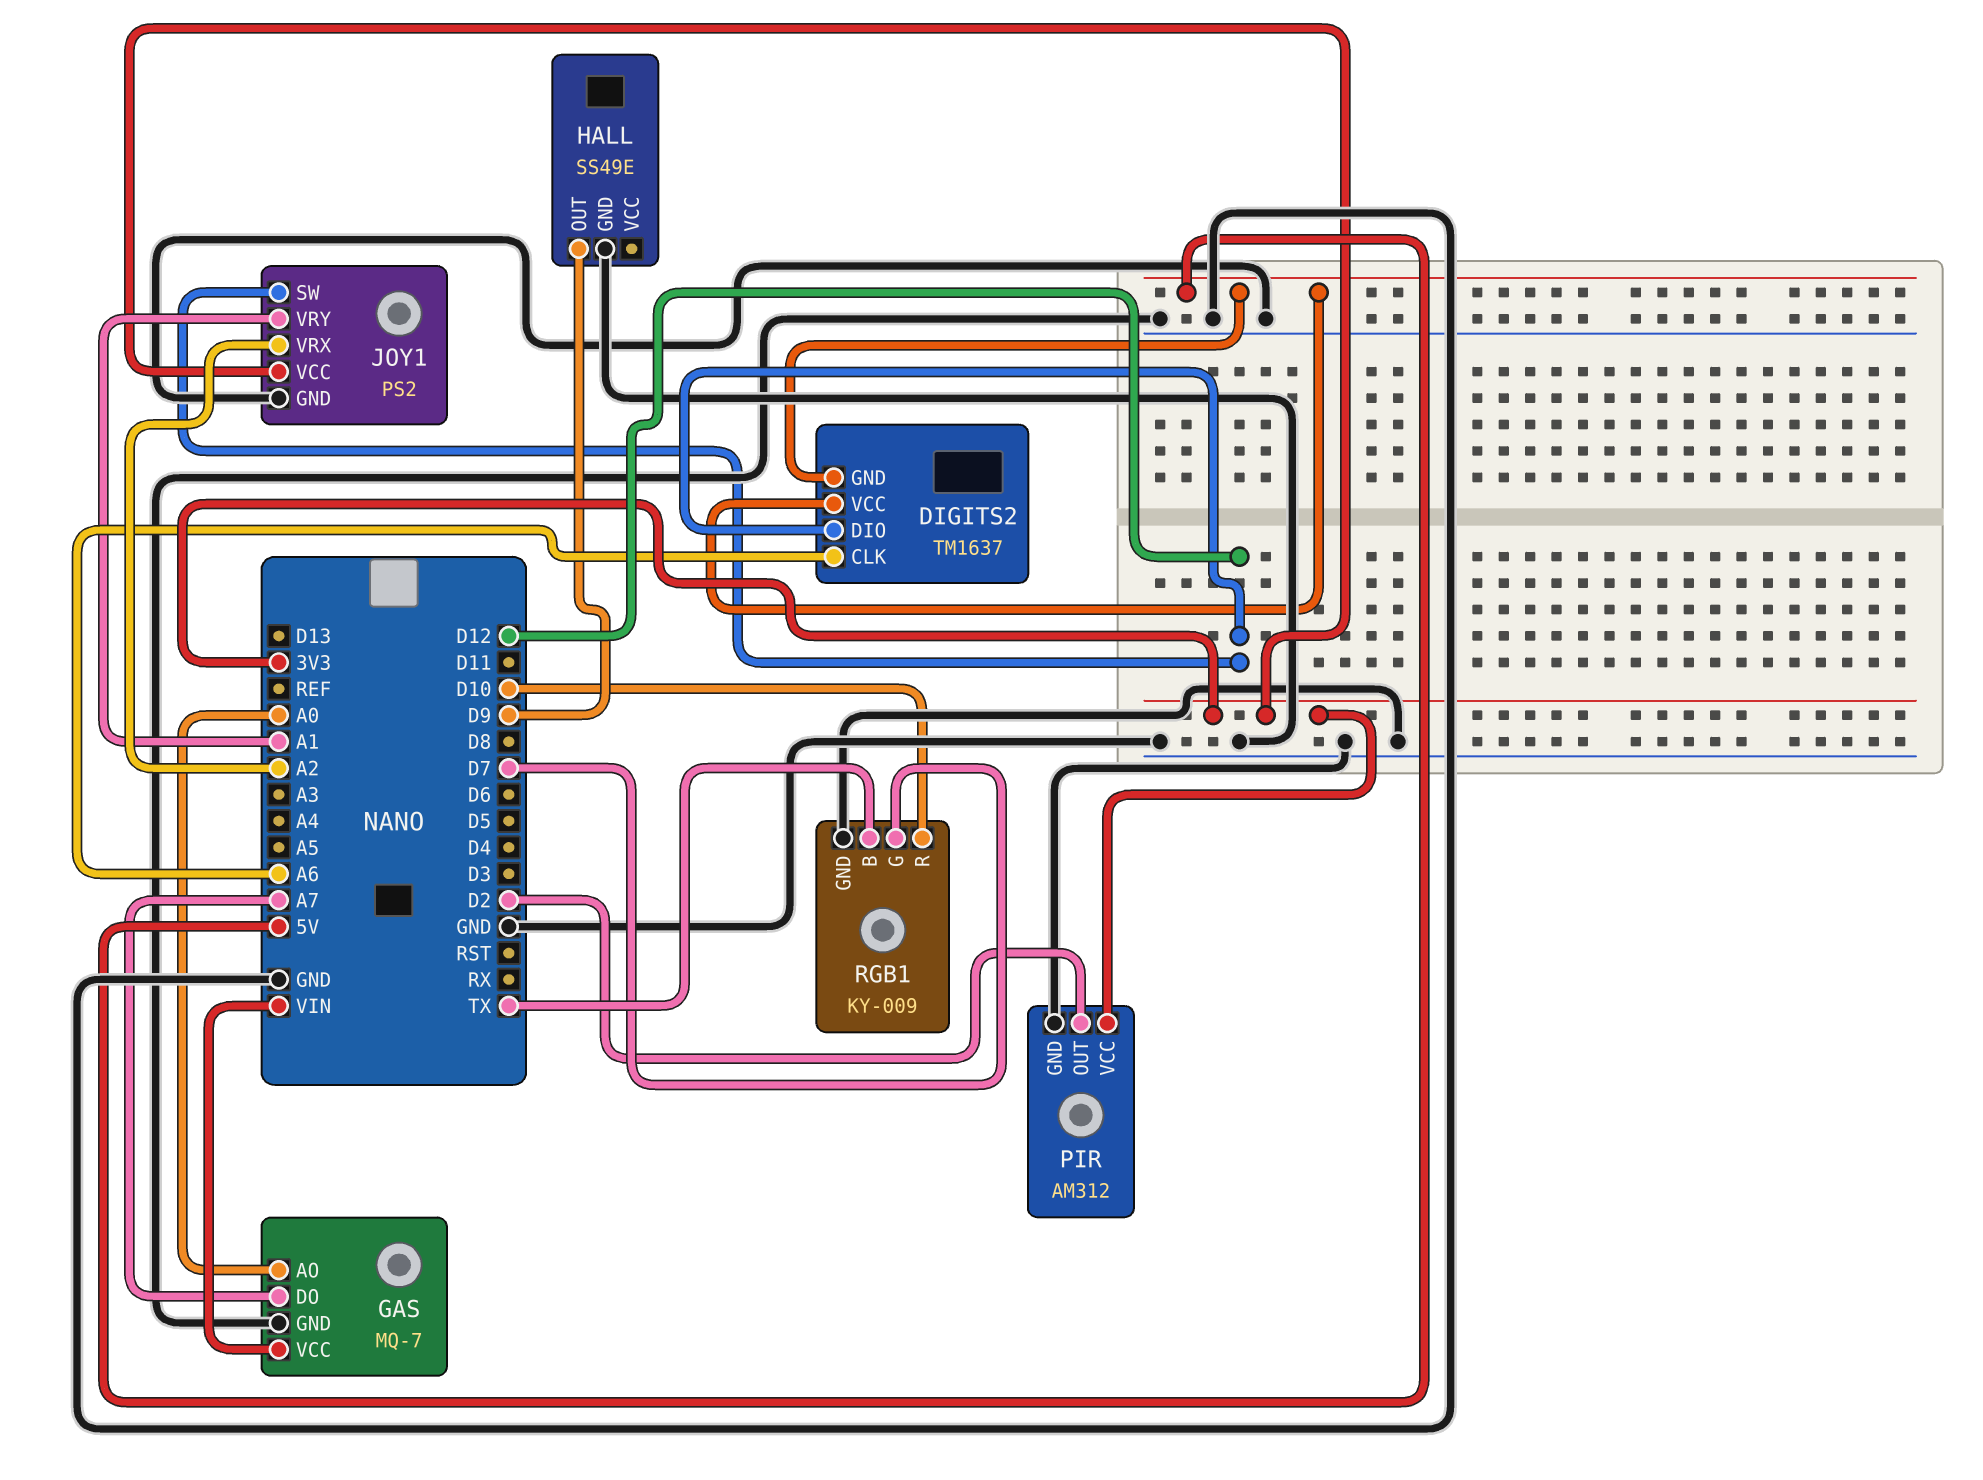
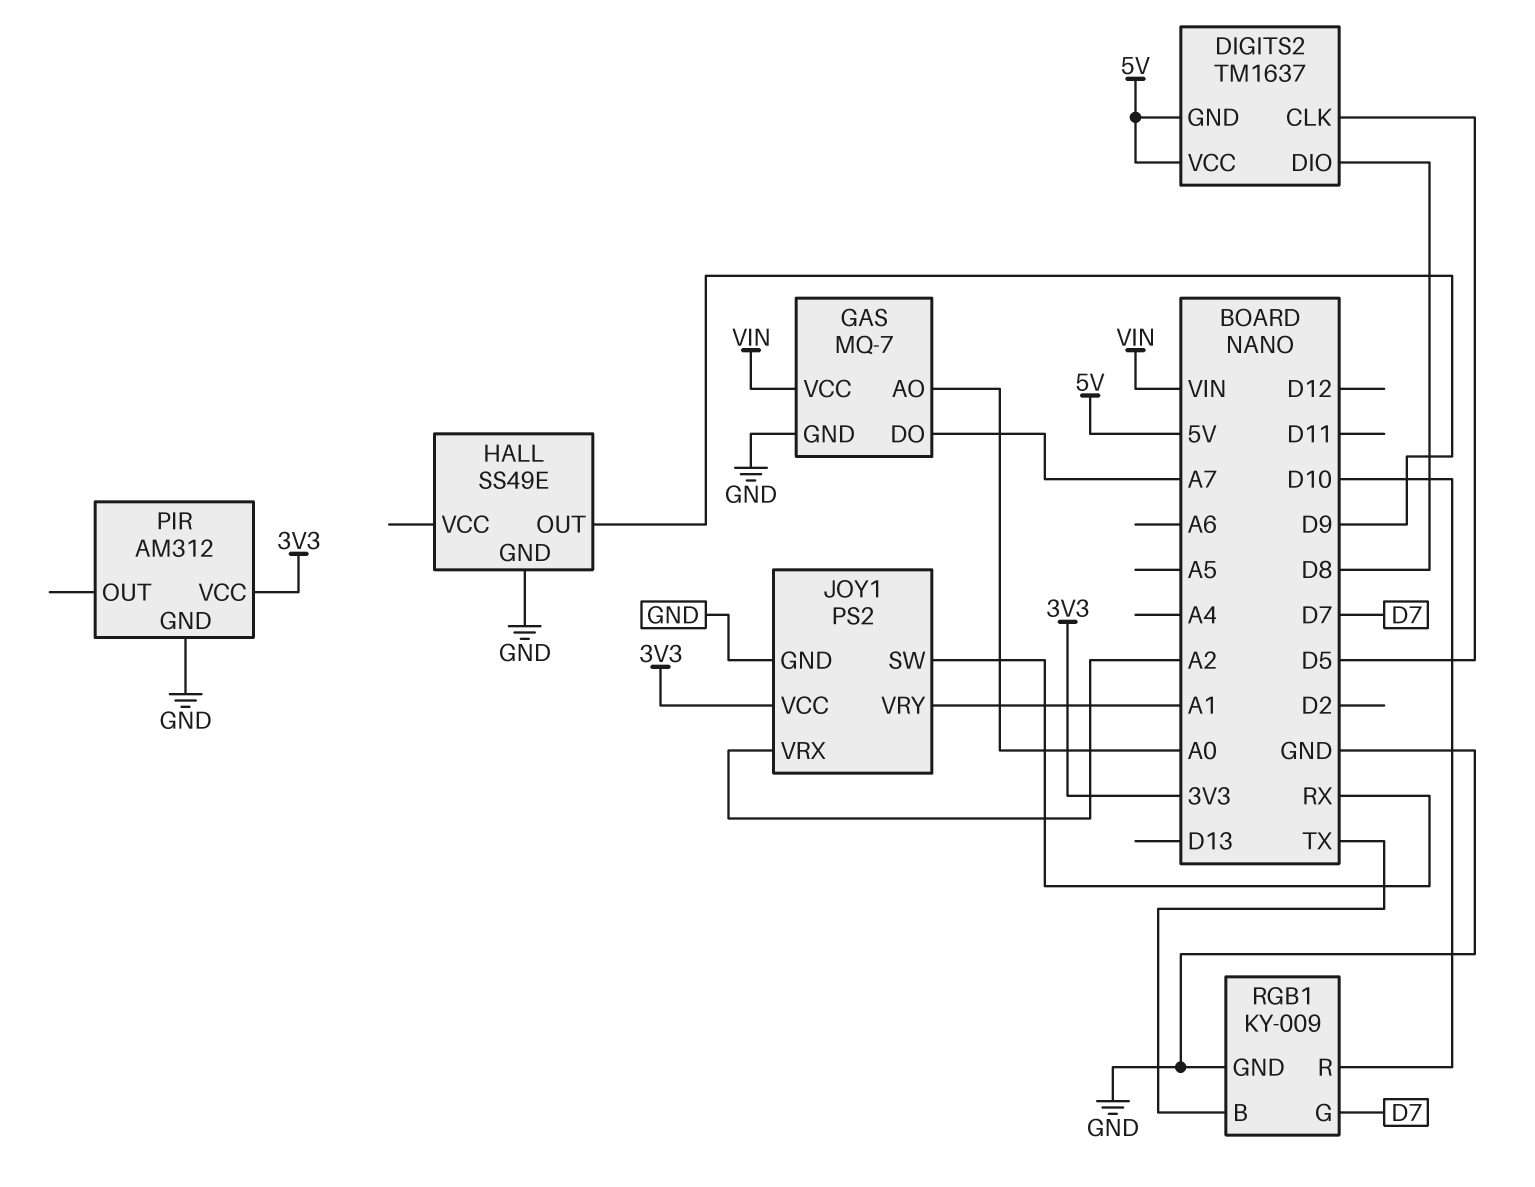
DIGITS2 pin CLK: A6 -> D5
DIGITS2 pin DIO: D12 -> D8
JOY1 pin SW: D12 -> RX
PIR pin OUT: D2 -> none

